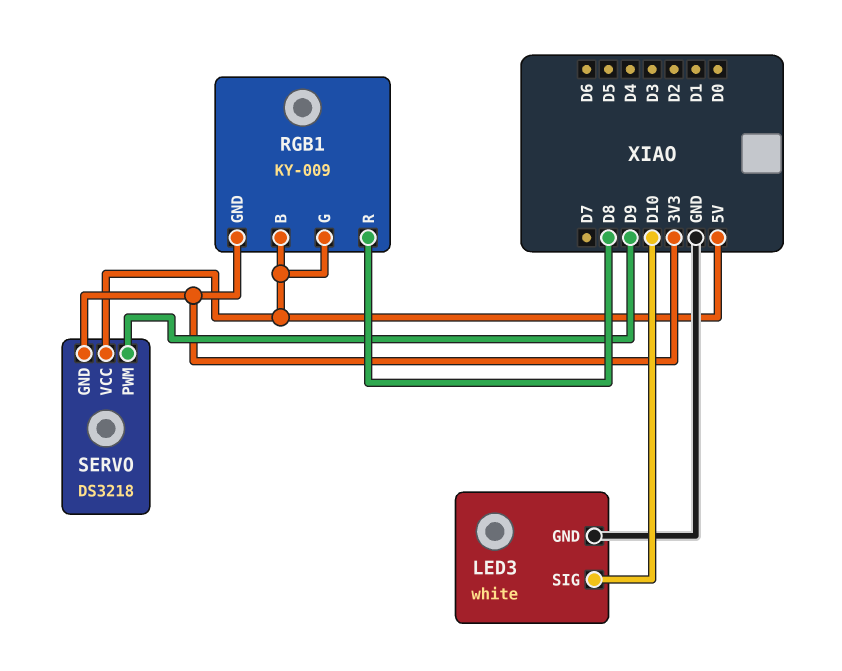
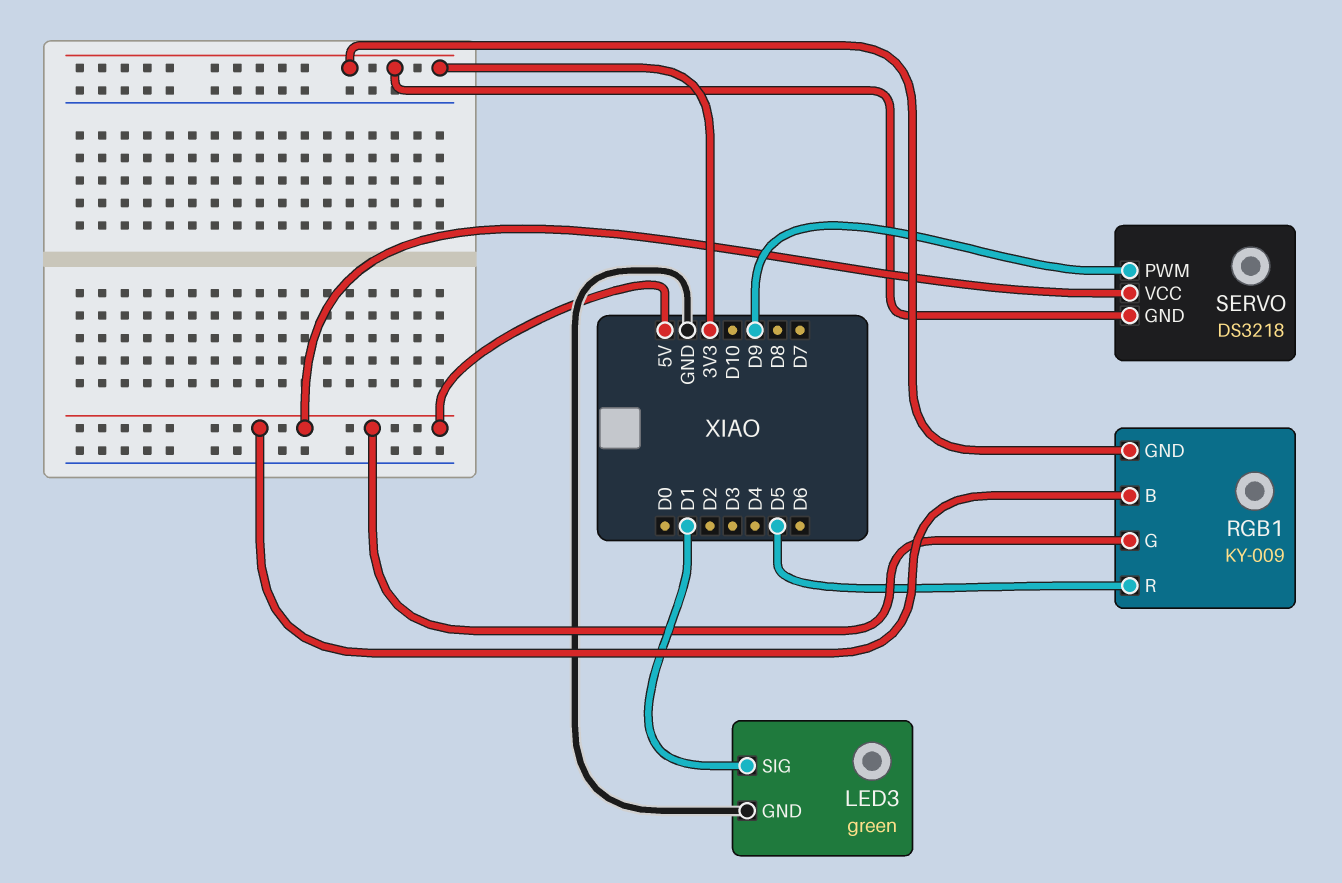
LED3: white -> green
LED3 pin SIG: D10 -> D1
RGB1 pin R: D8 -> D5

